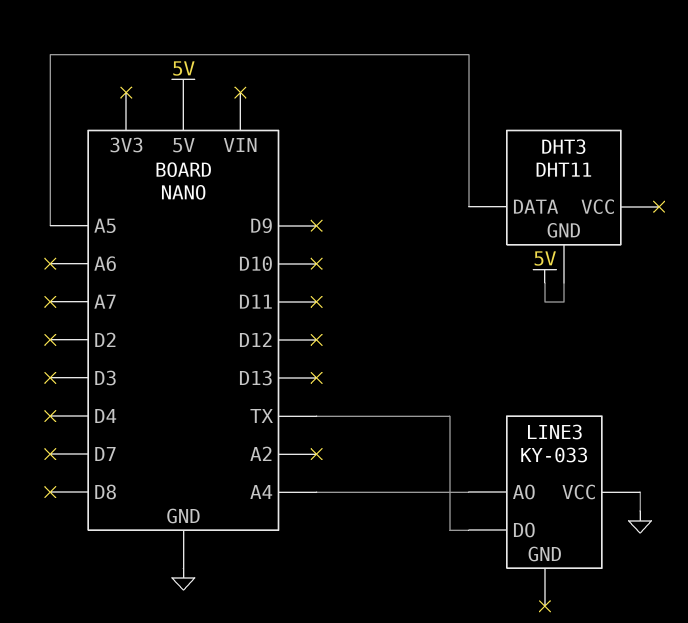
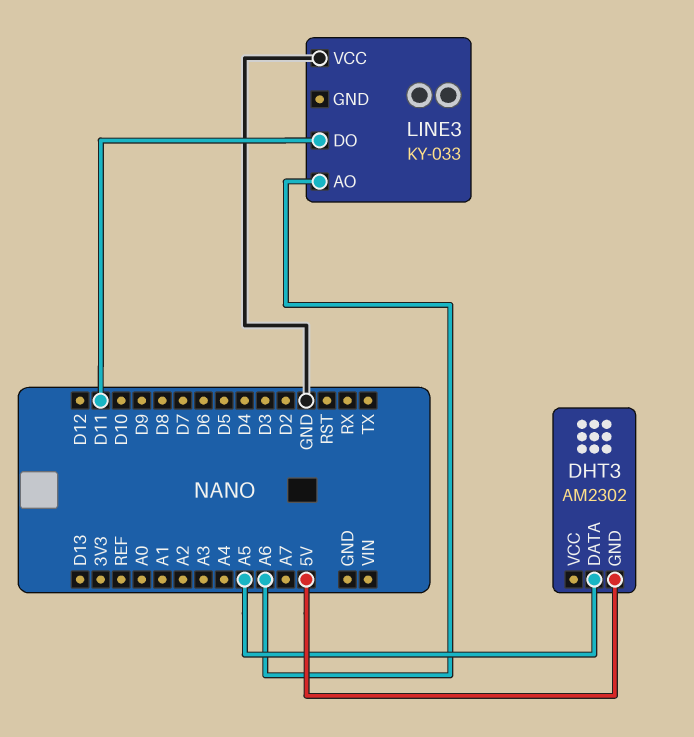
DHT3: DHT11 -> AM2302
LINE3 pin AO: A4 -> A6
LINE3 pin DO: TX -> D11

